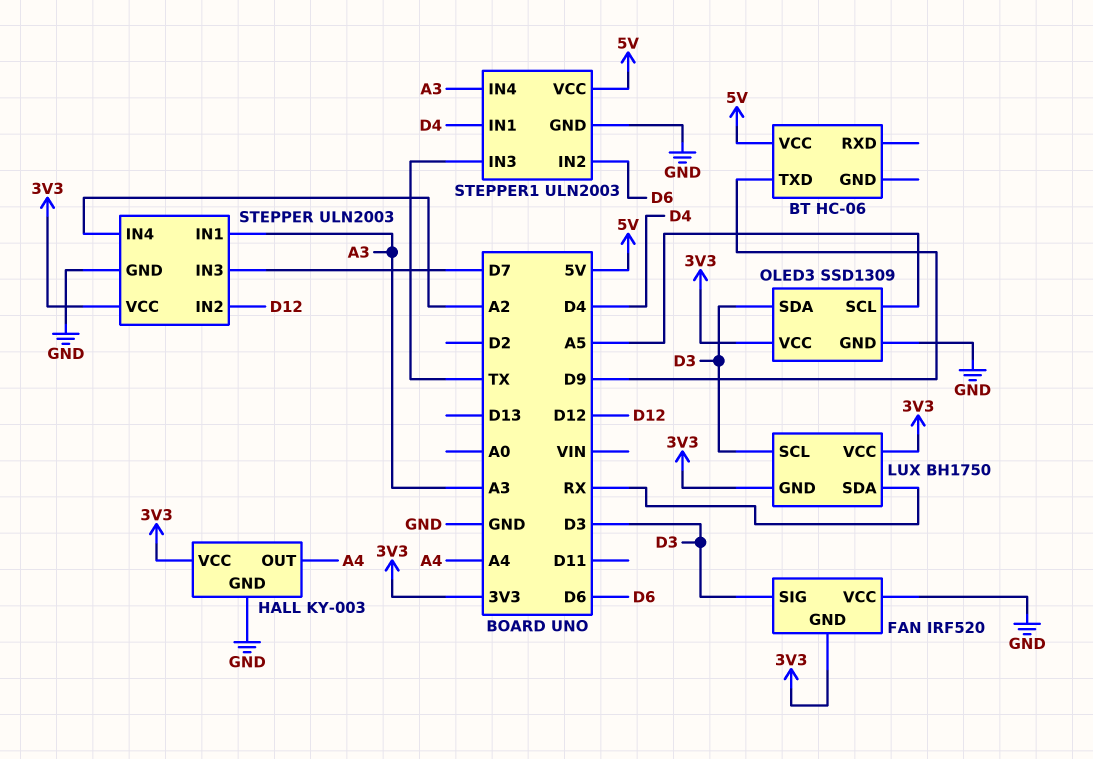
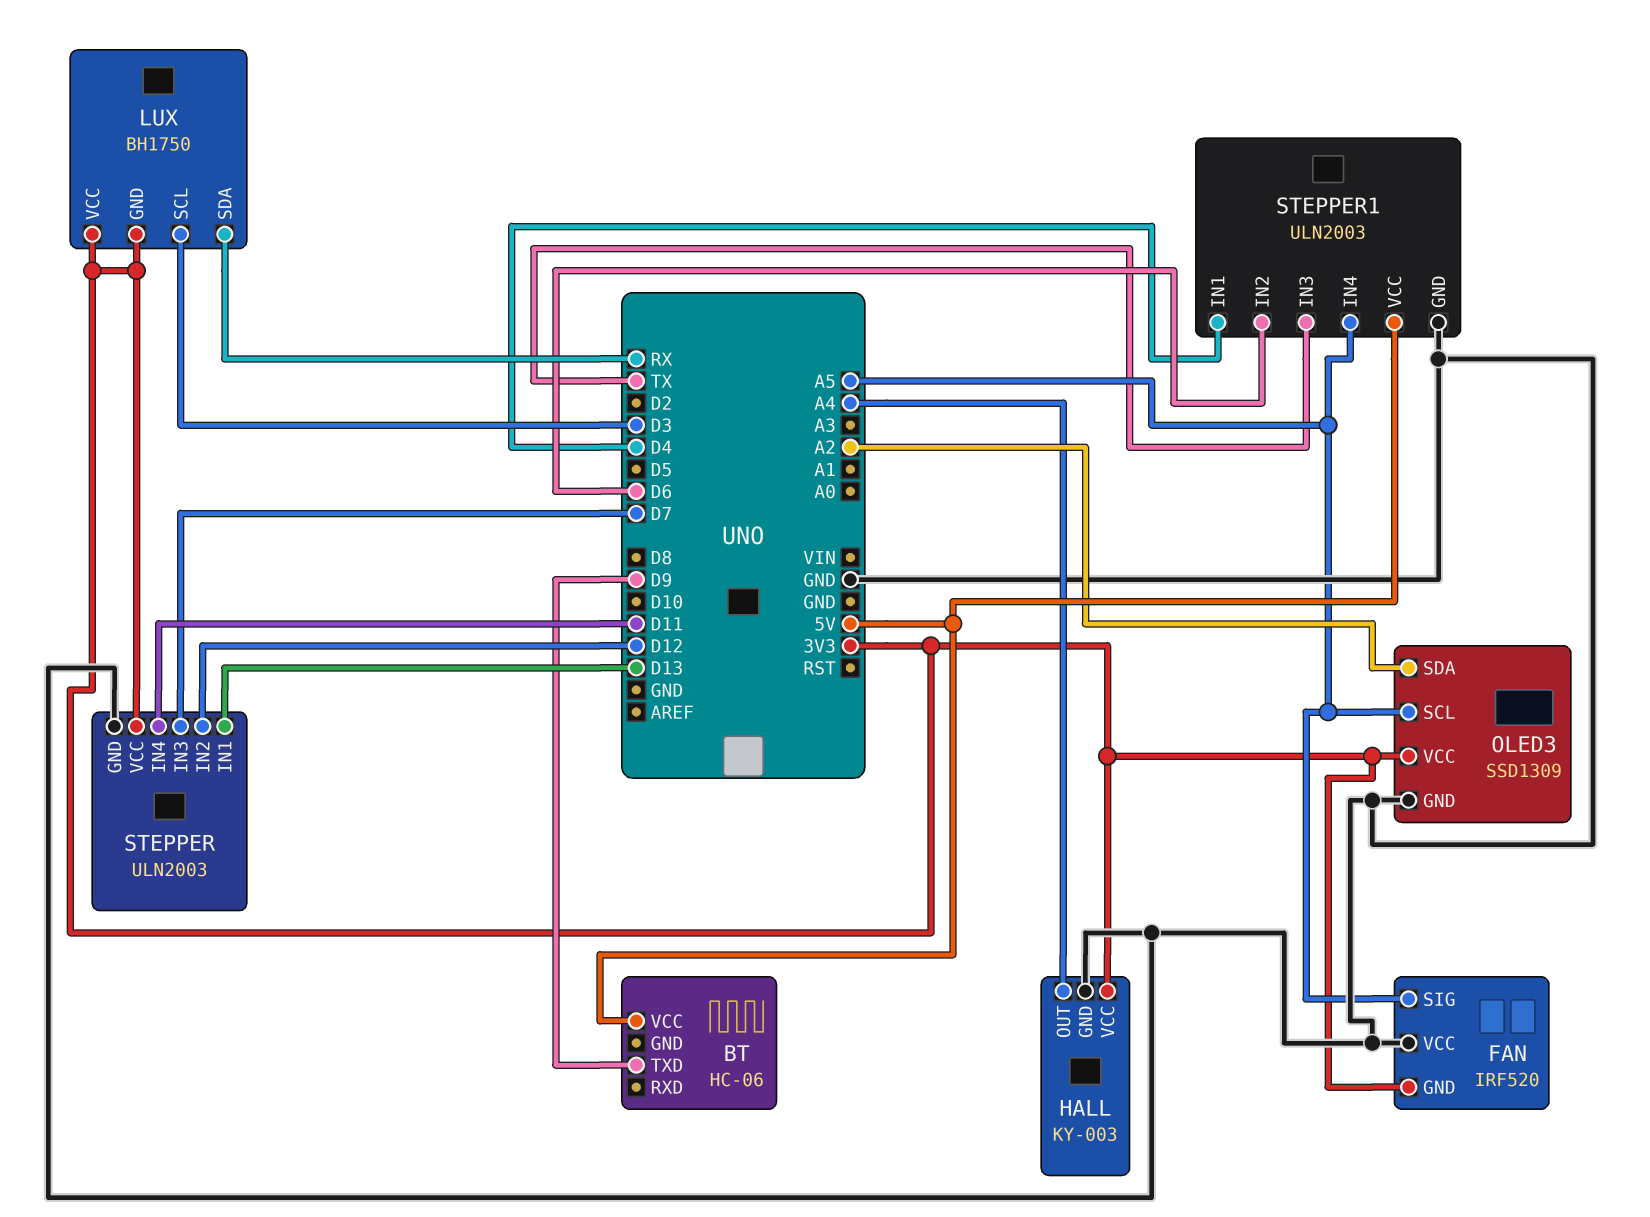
FAN pin SIG: D3 -> A5
OLED3 pin SDA: D3 -> A2
STEPPER pin IN1: A3 -> D13
STEPPER pin IN4: A2 -> D11
STEPPER1 pin IN4: A3 -> A5

